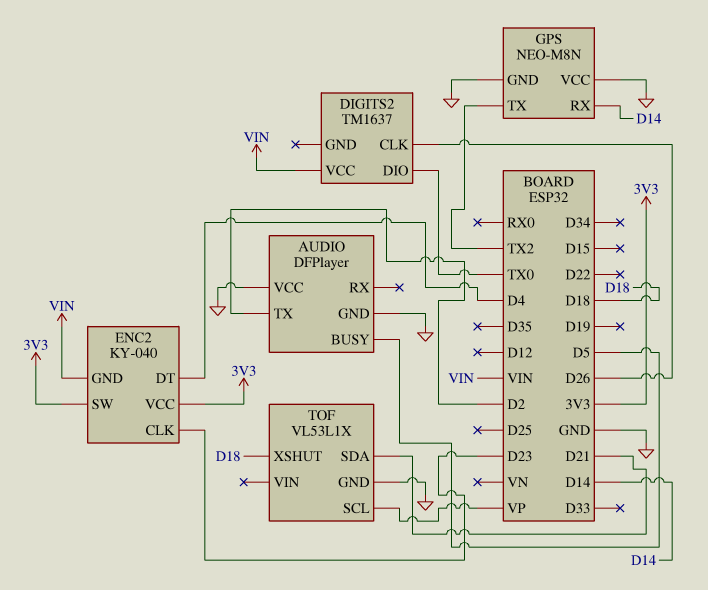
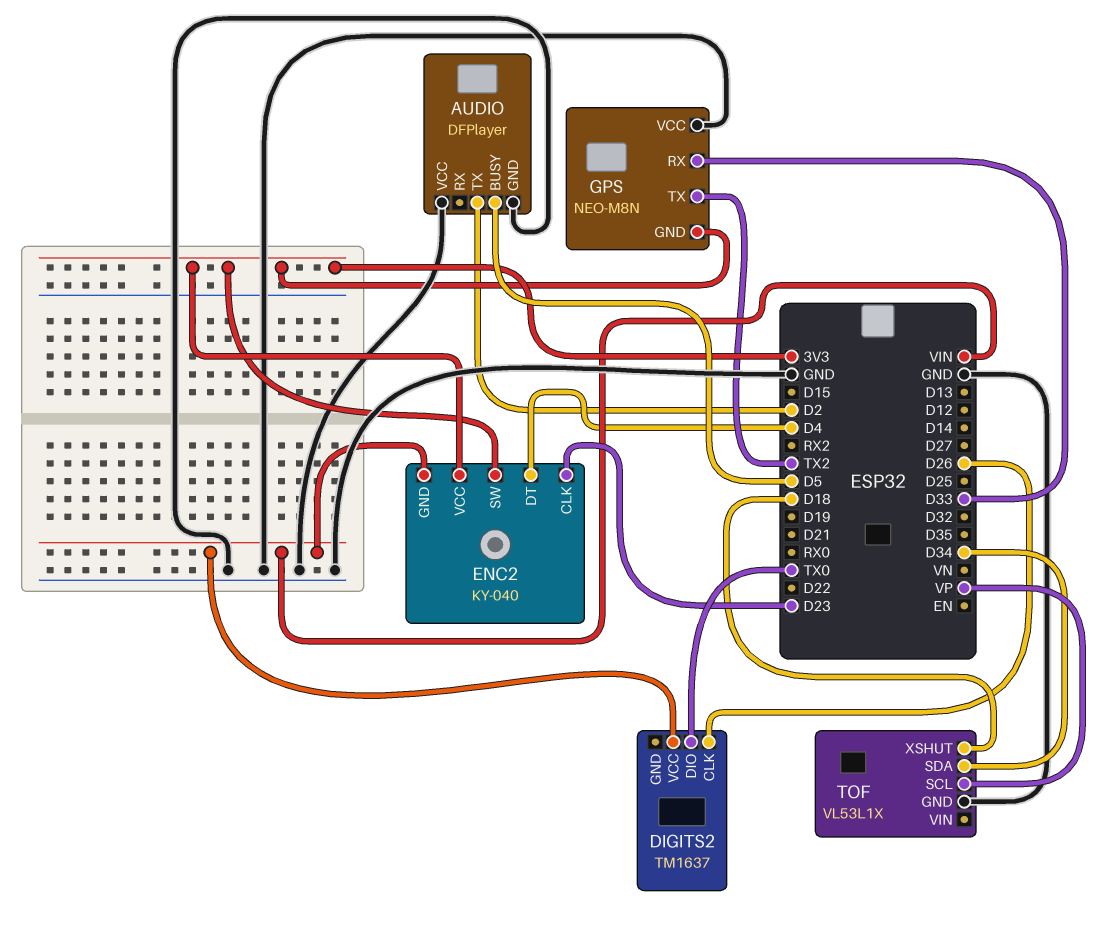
GPS pin GND: GND -> 3V3
GPS pin RX: D14 -> D33
TOF pin SDA: D21 -> D34

